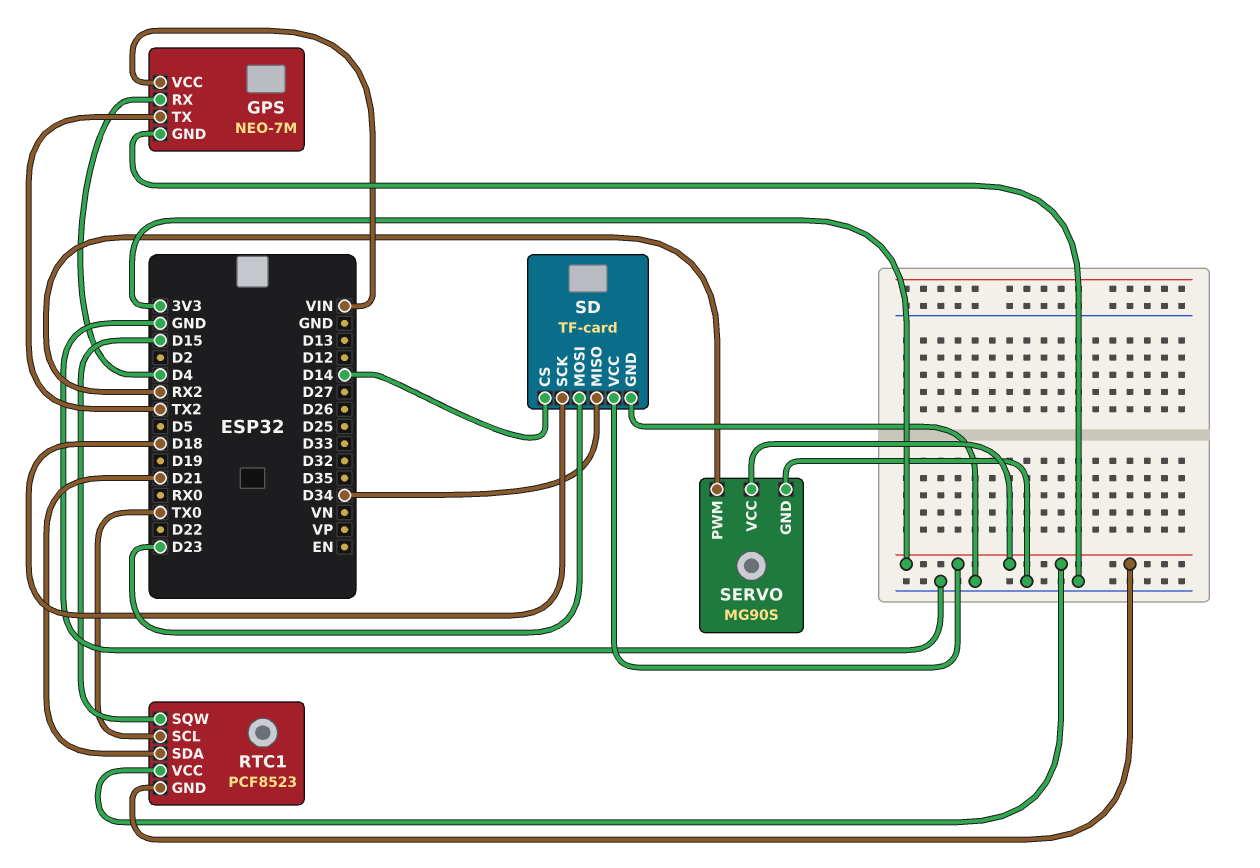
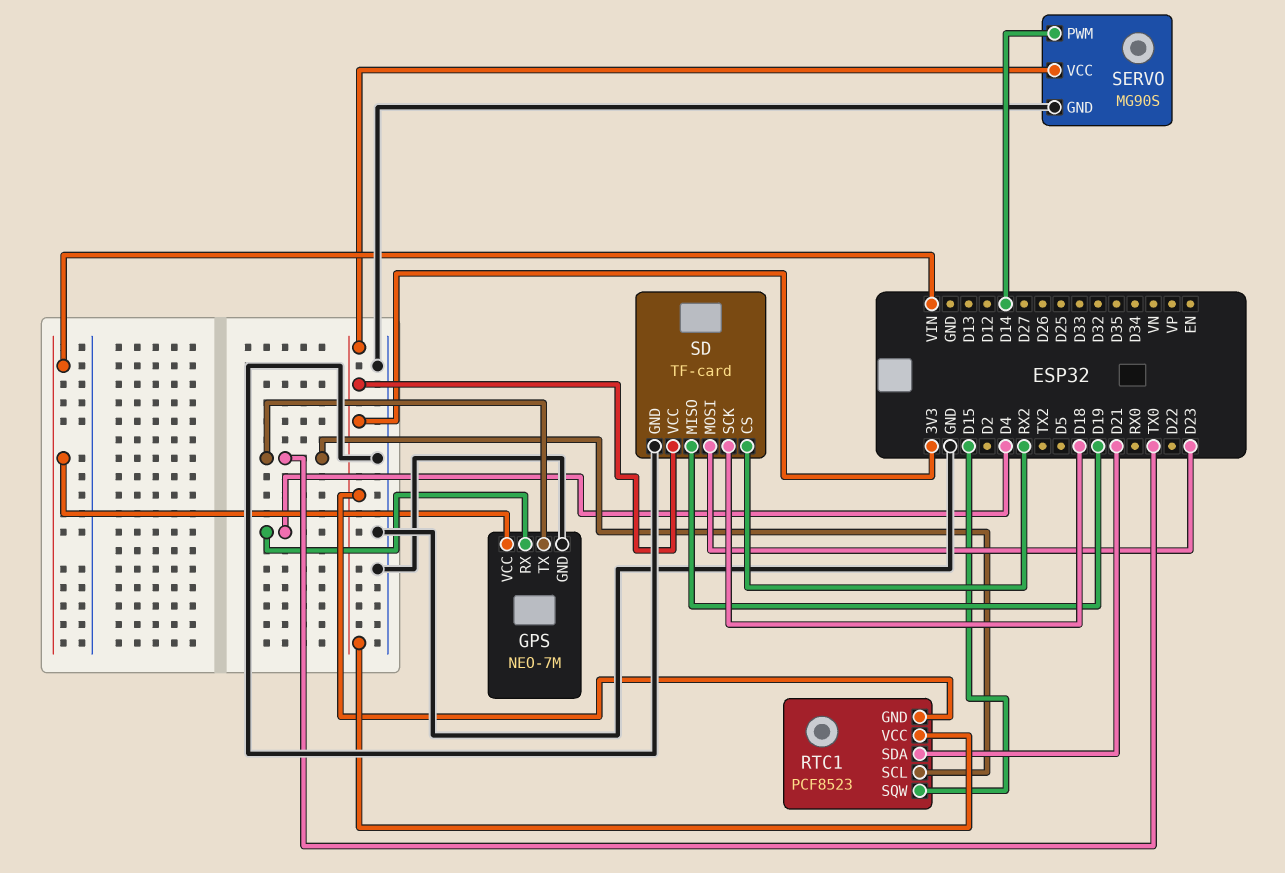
GPS pin TX: TX2 -> TX0
SD pin CS: D14 -> RX2
SD pin MISO: D34 -> D19
SERVO pin PWM: RX2 -> D14

